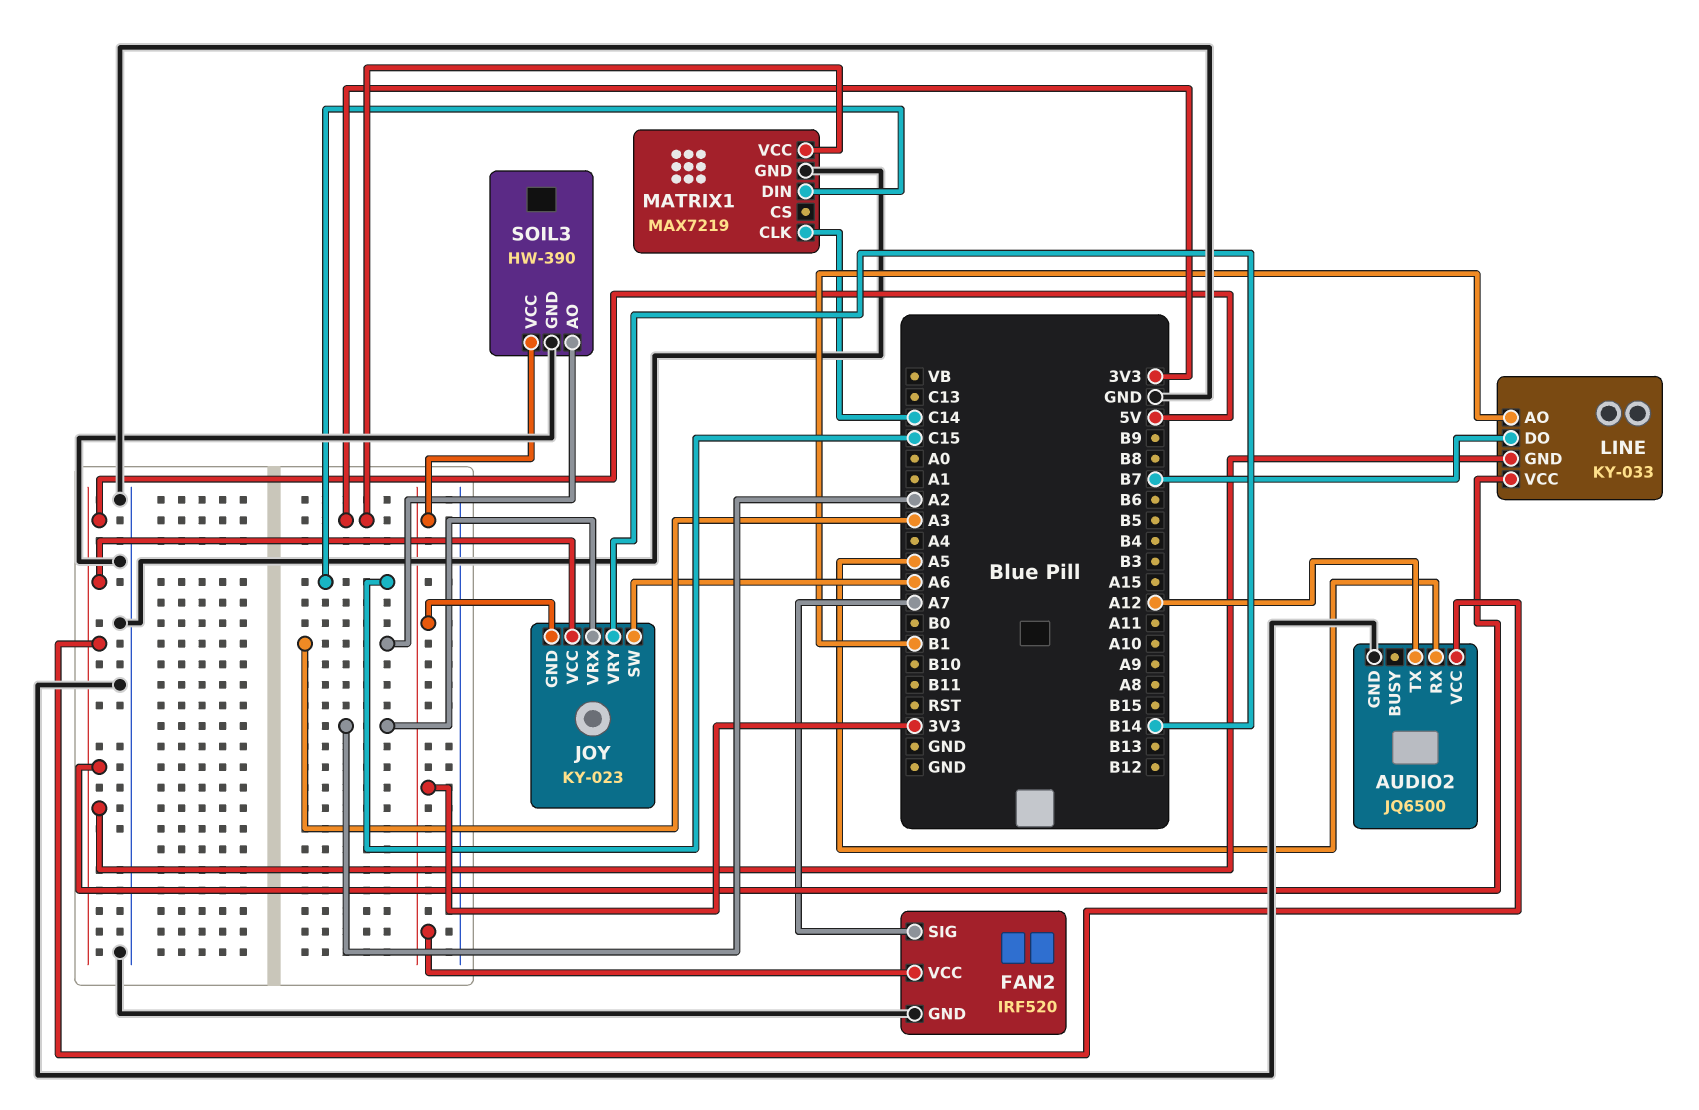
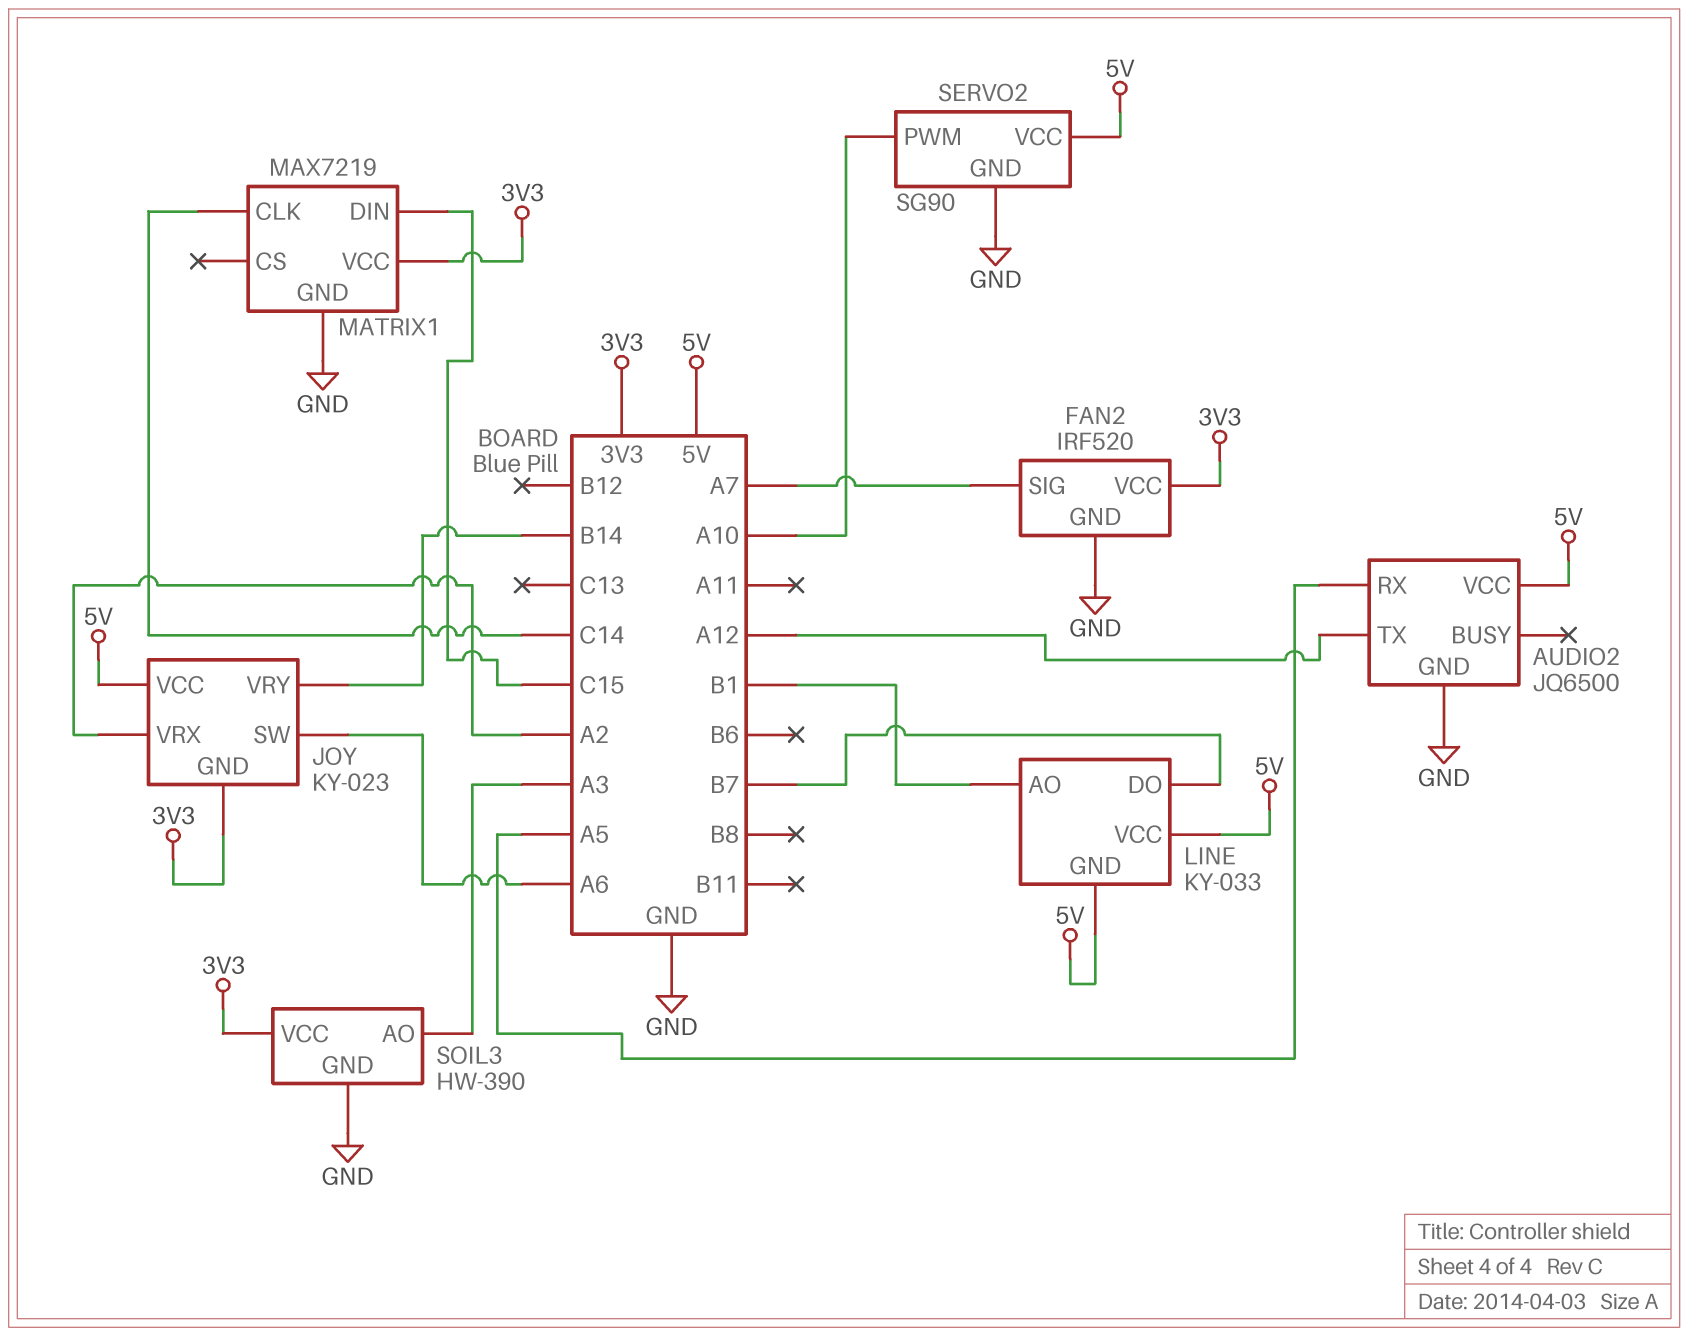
SERVO2: none -> SG90
SERVO2 pin GND: none -> GND
SERVO2 pin PWM: none -> A10
SERVO2 pin VCC: none -> 5V

